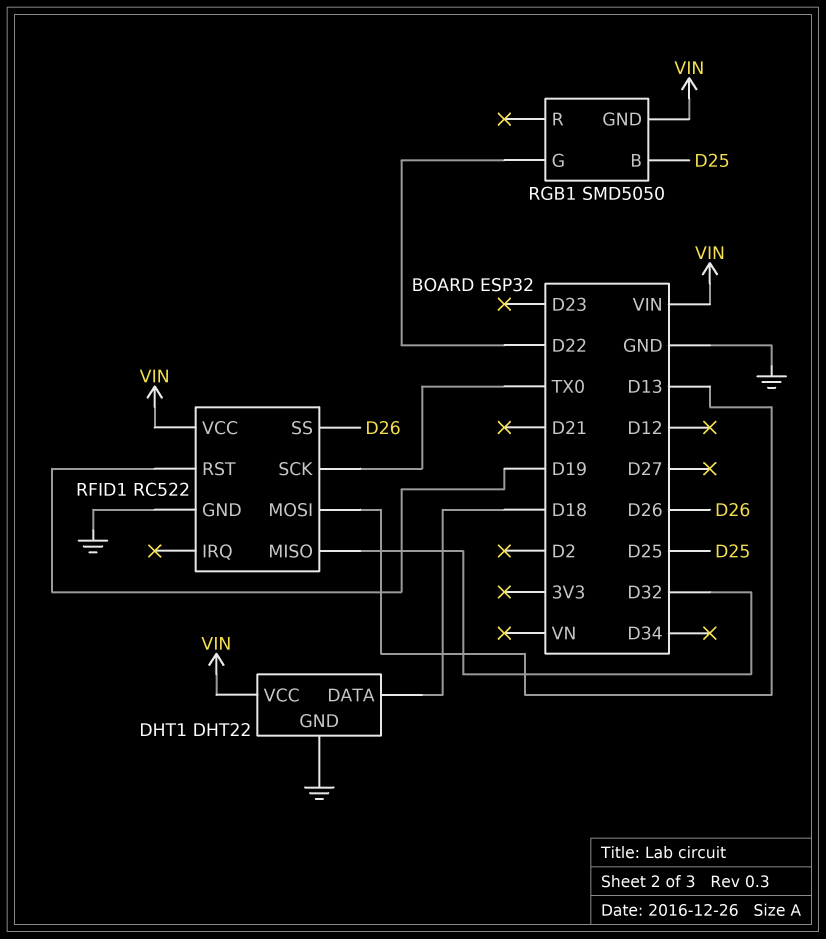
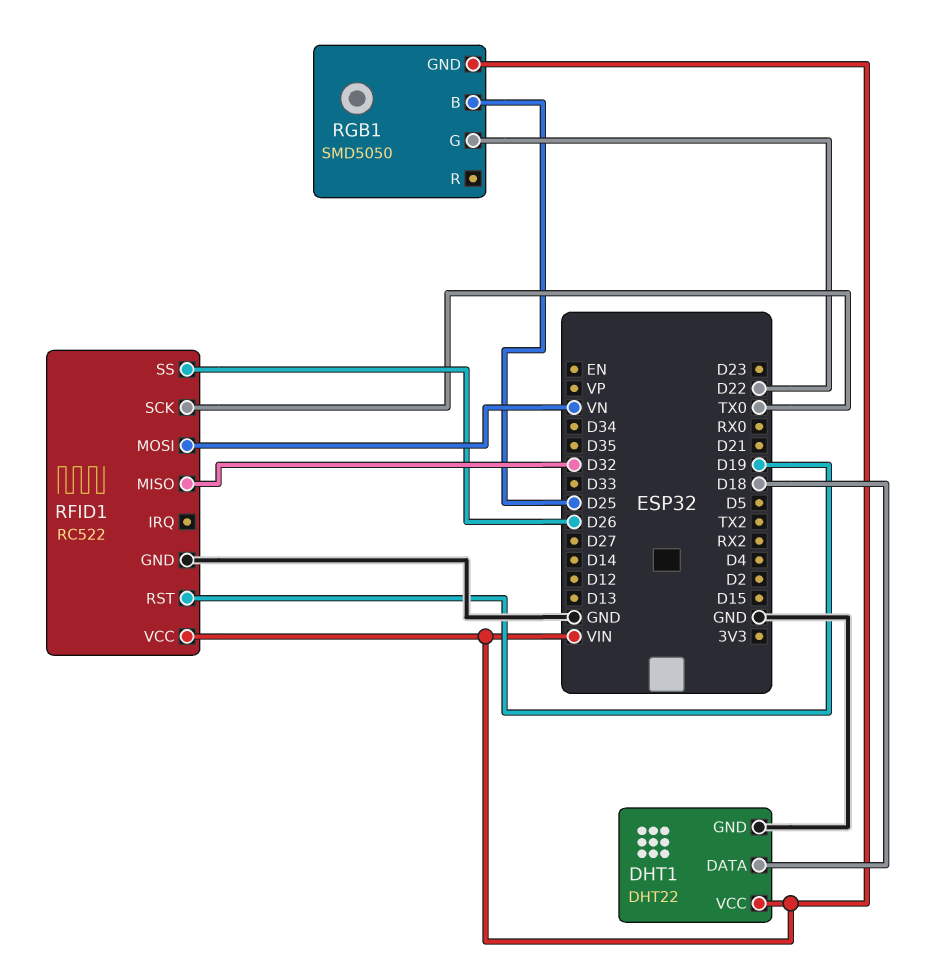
RFID1 pin MOSI: D13 -> VN

